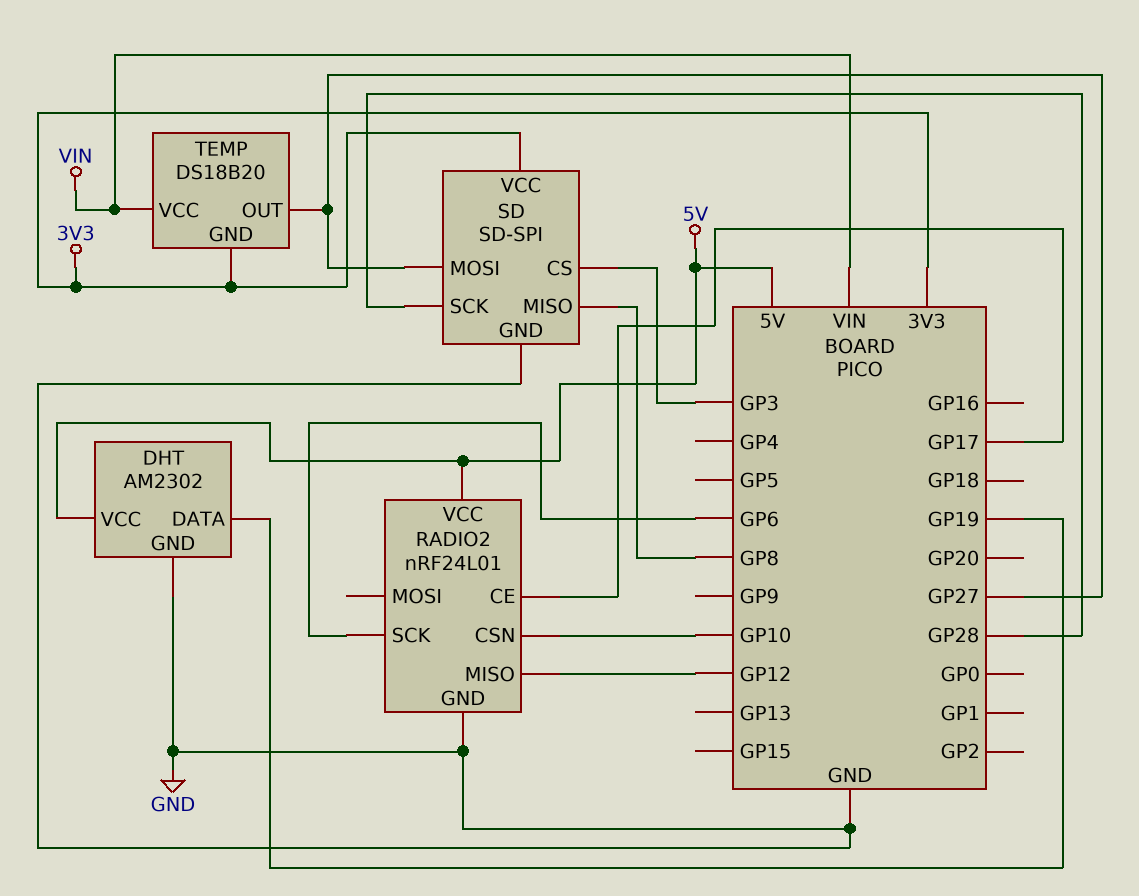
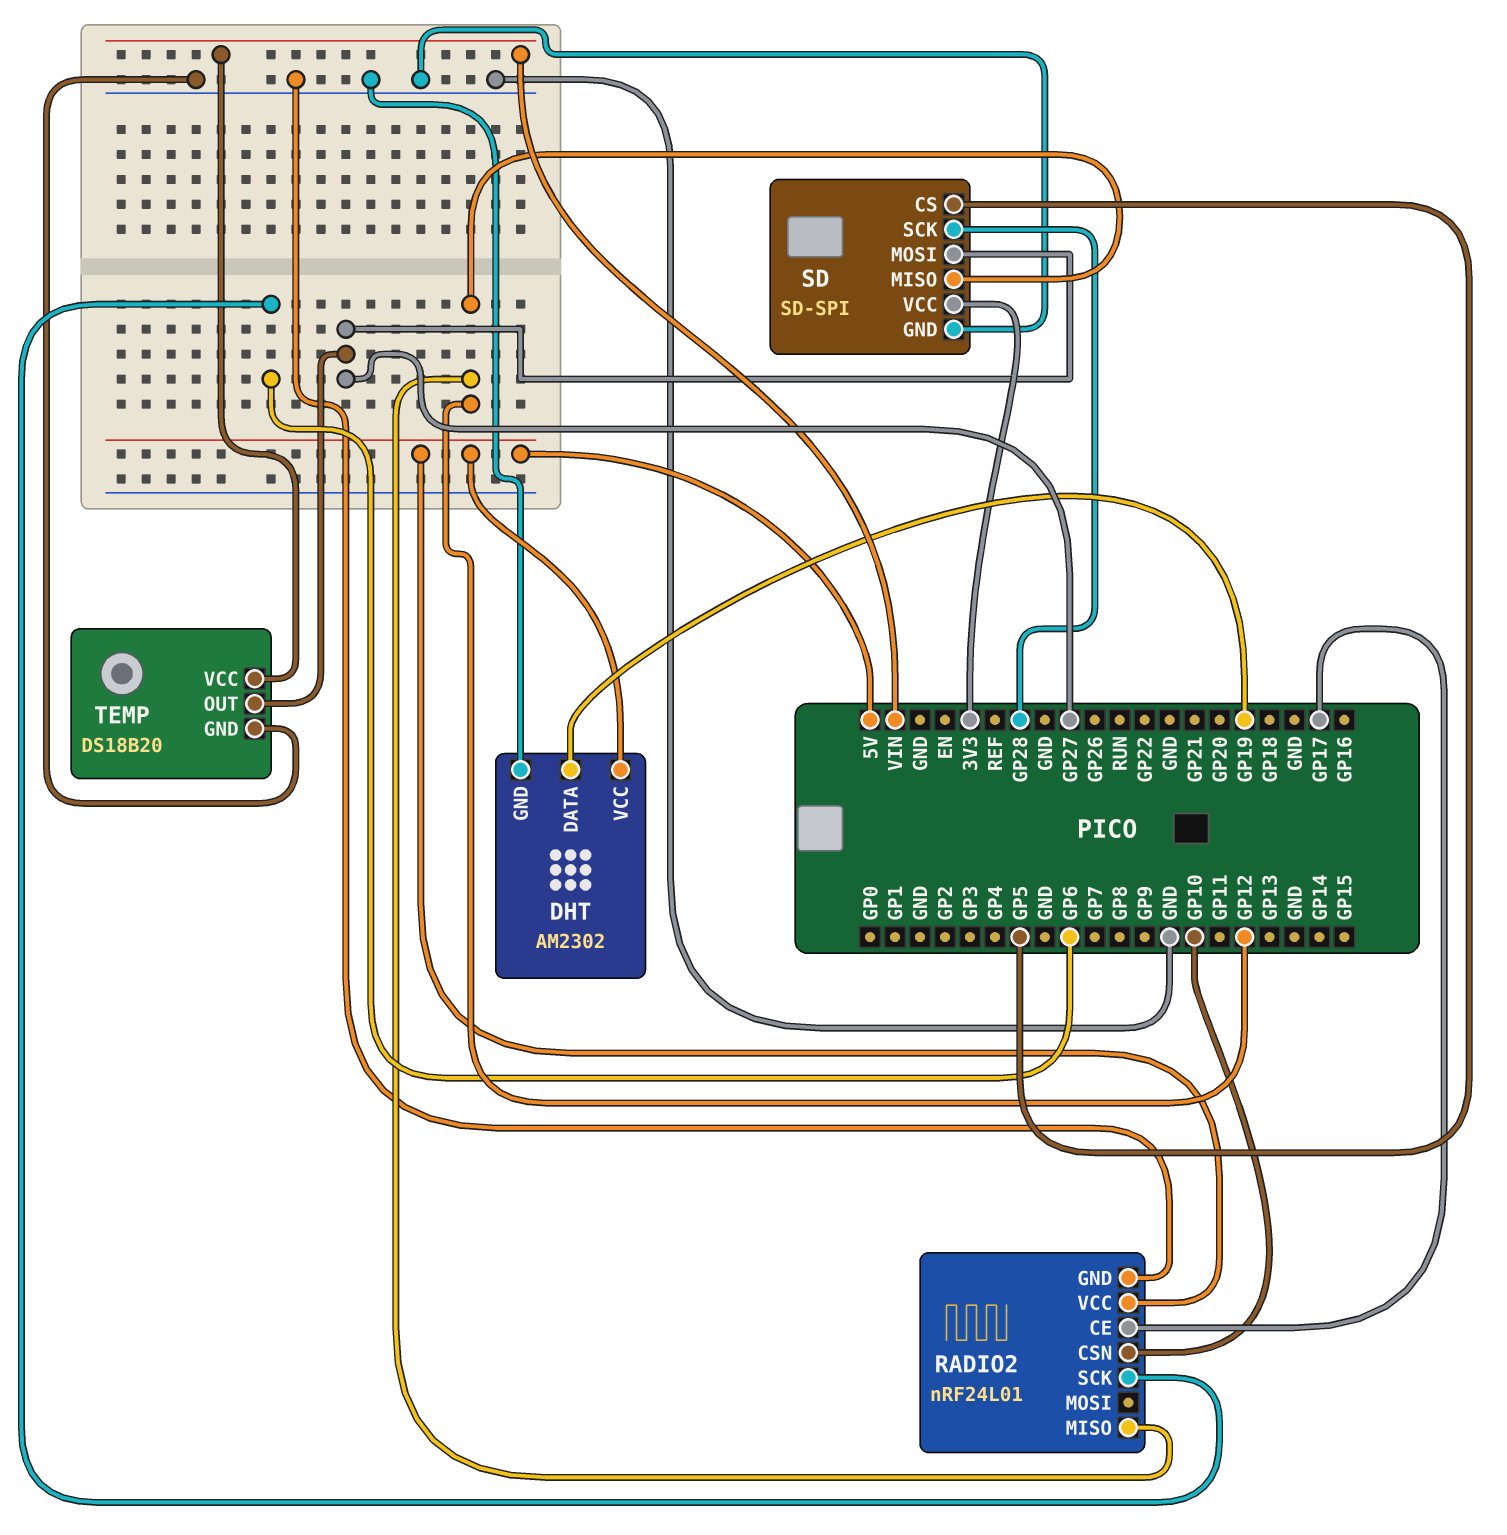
SD pin CS: GP3 -> GP5
SD pin MISO: GP8 -> GP12
TEMP pin GND: 3V3 -> GND

